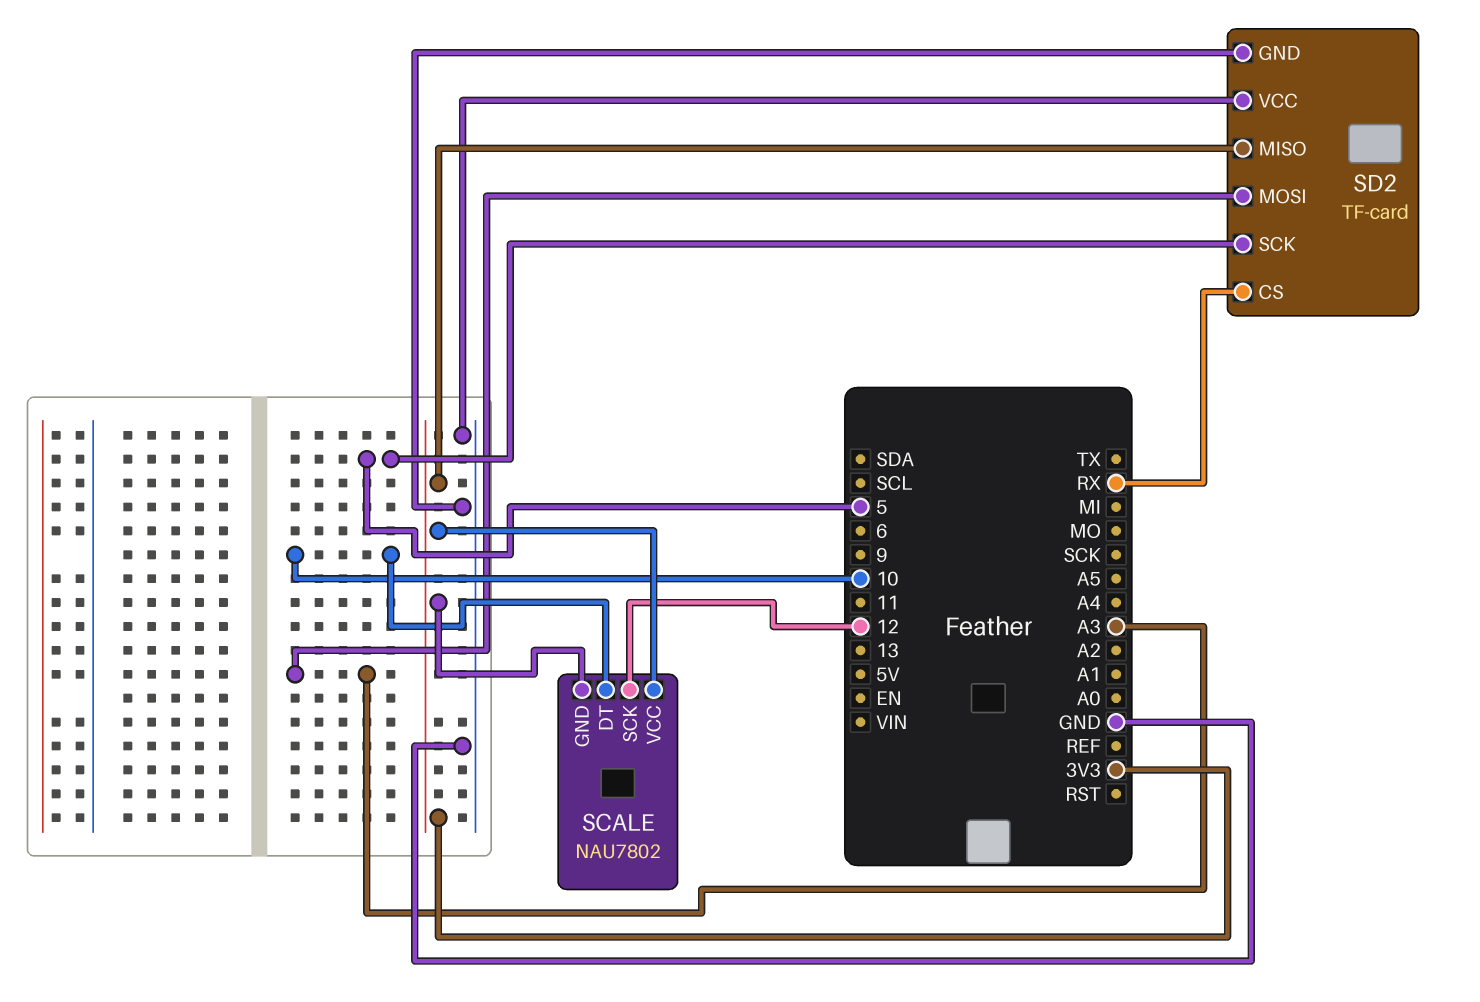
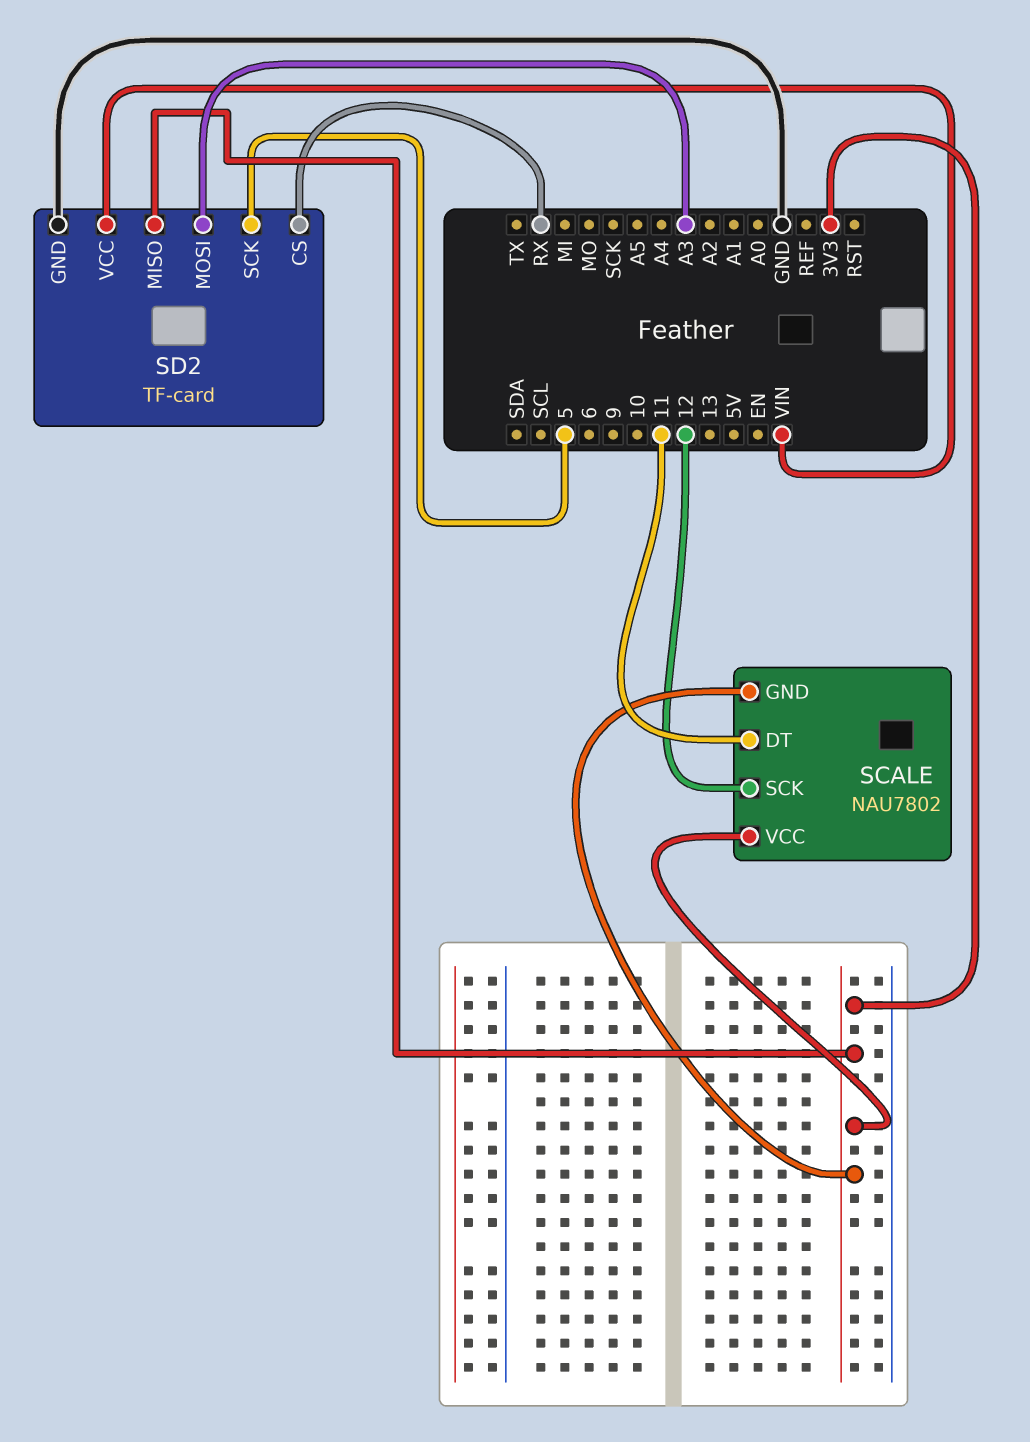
SCALE pin DT: 10 -> 11
SD2 pin VCC: GND -> VIN

